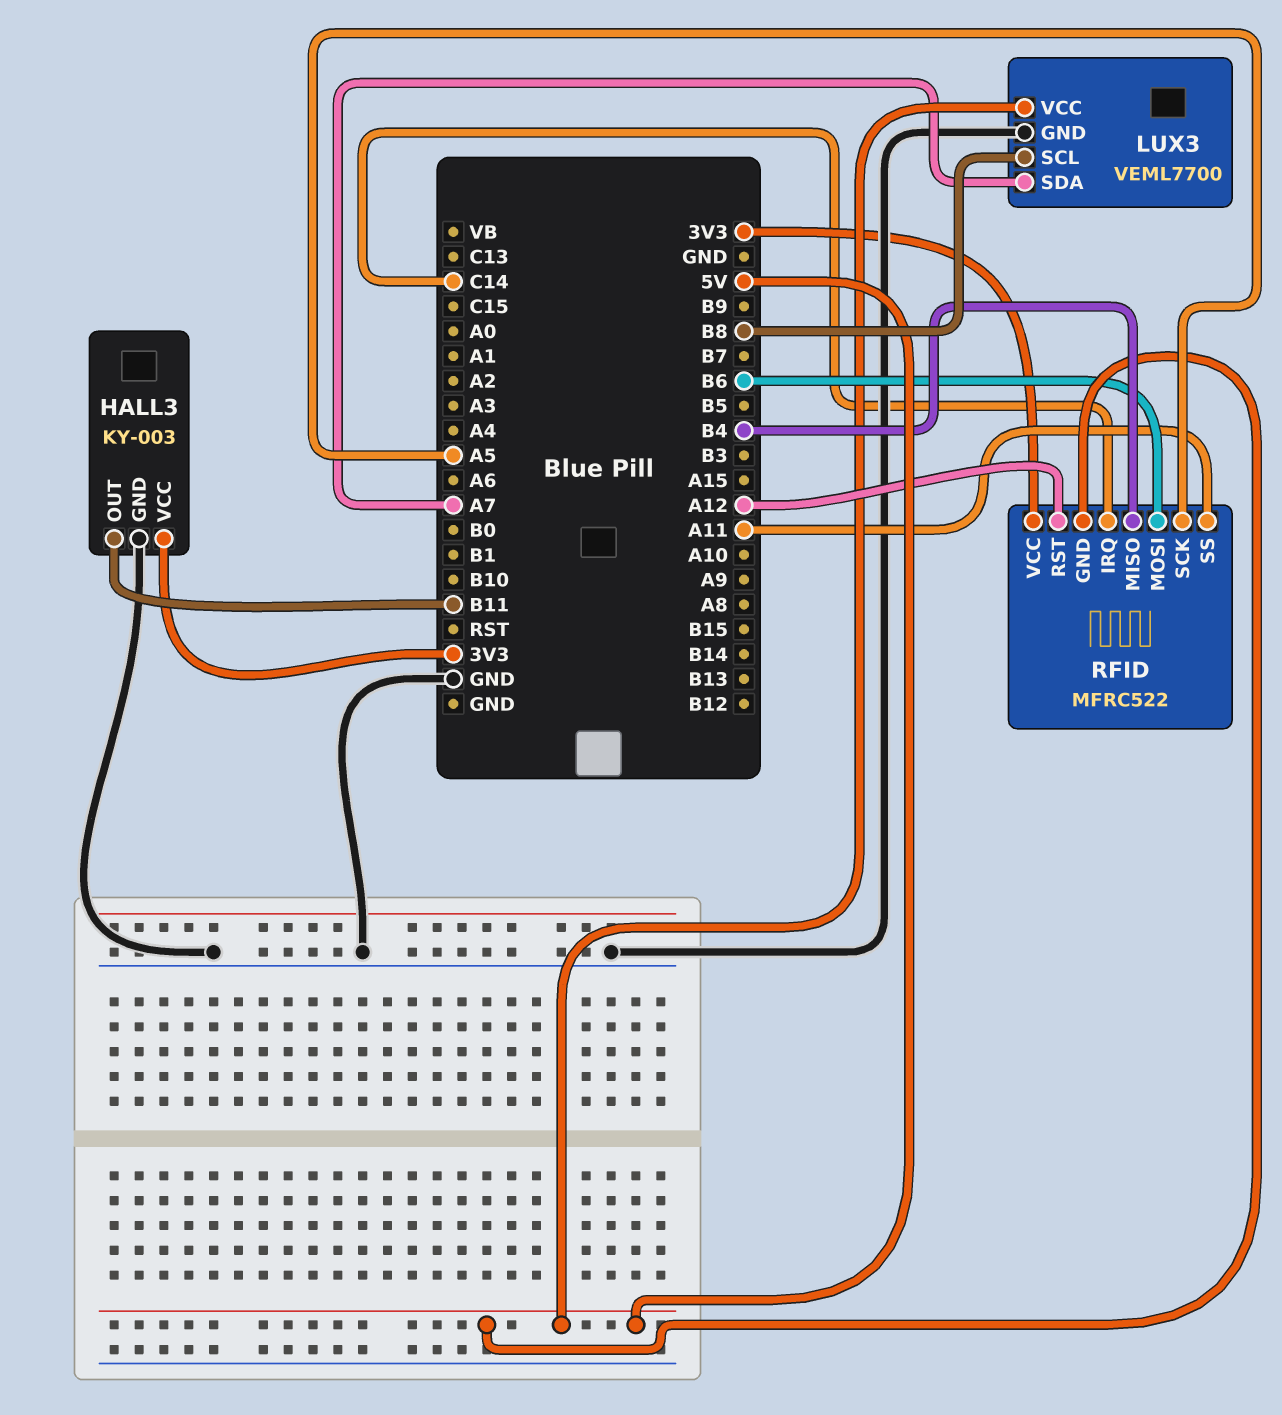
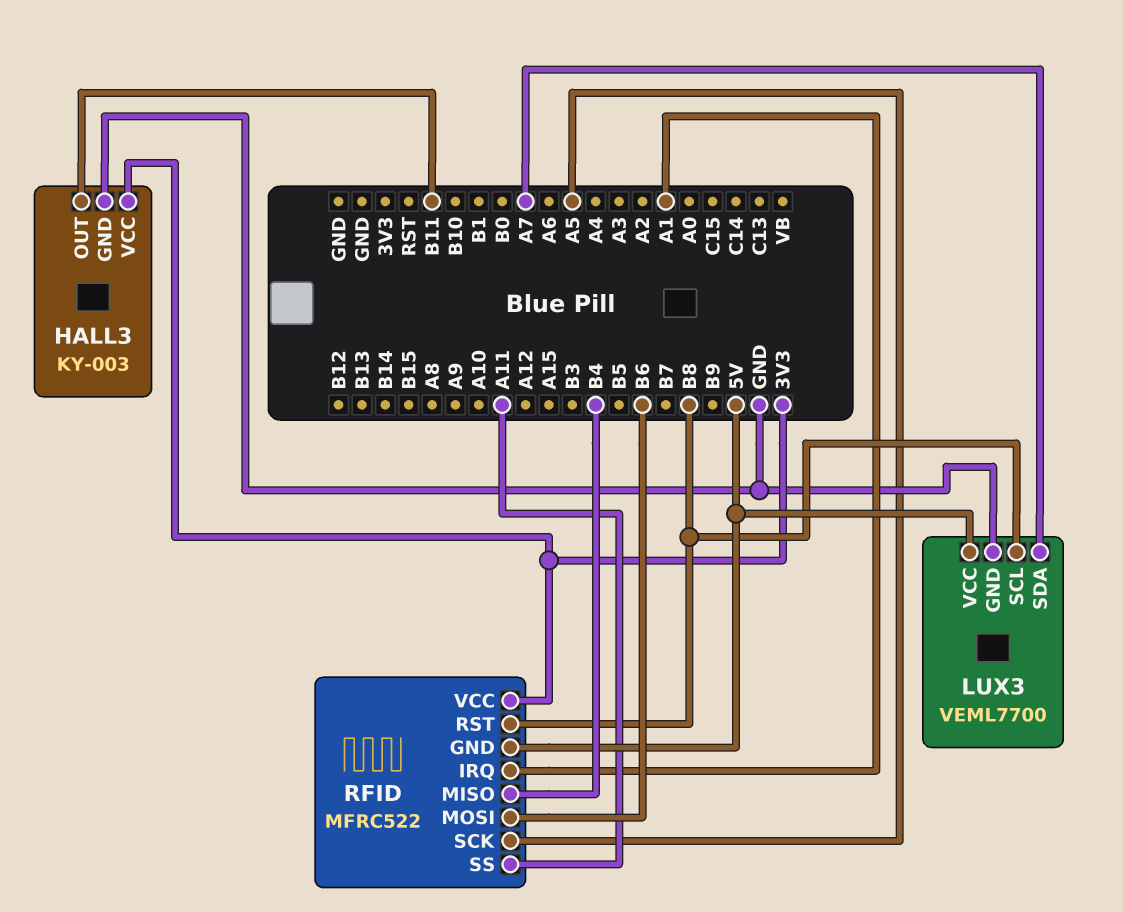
RFID pin IRQ: C14 -> A1
RFID pin RST: A12 -> B8

